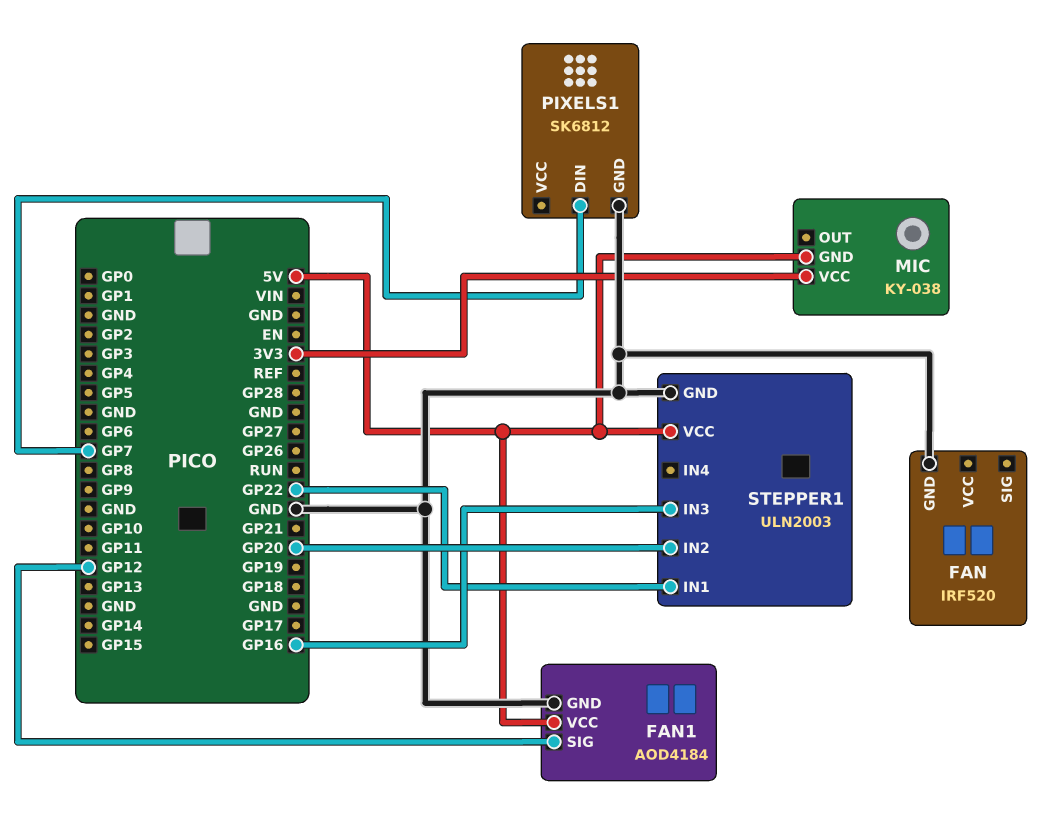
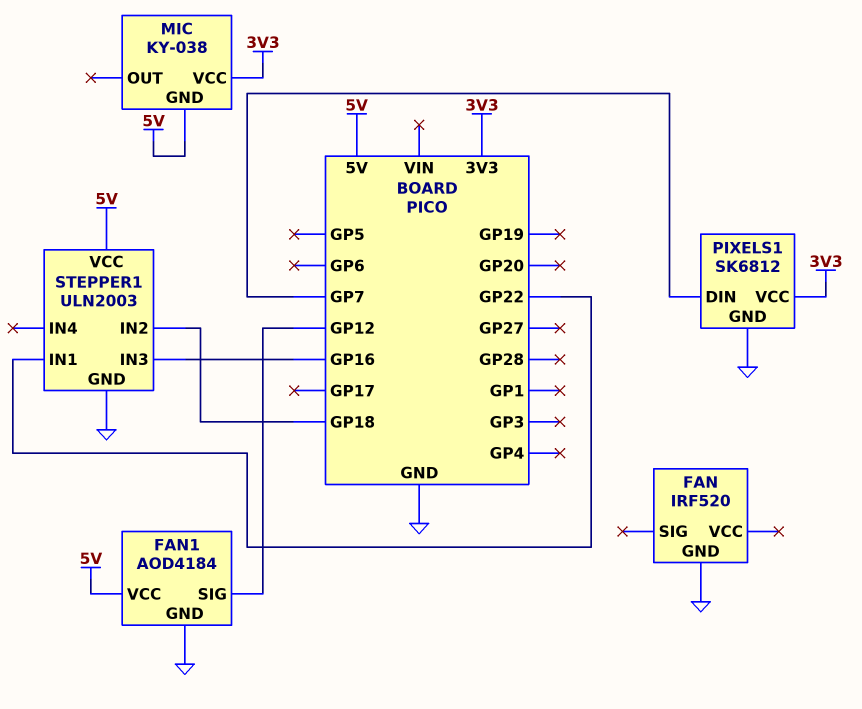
PIXELS1 pin VCC: none -> 3V3
STEPPER1 pin IN2: GP20 -> GP18

